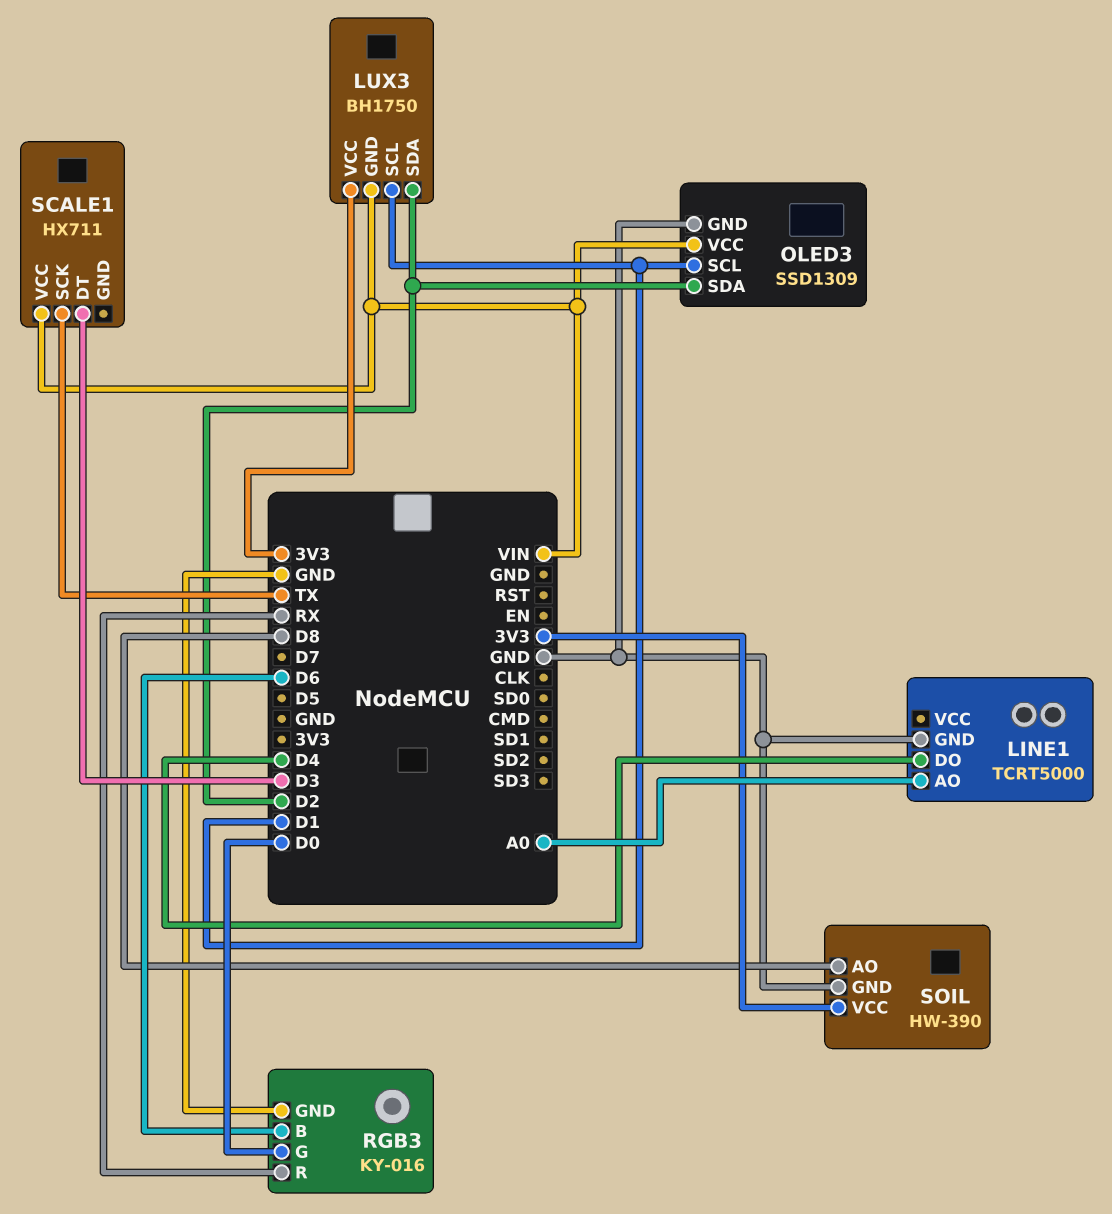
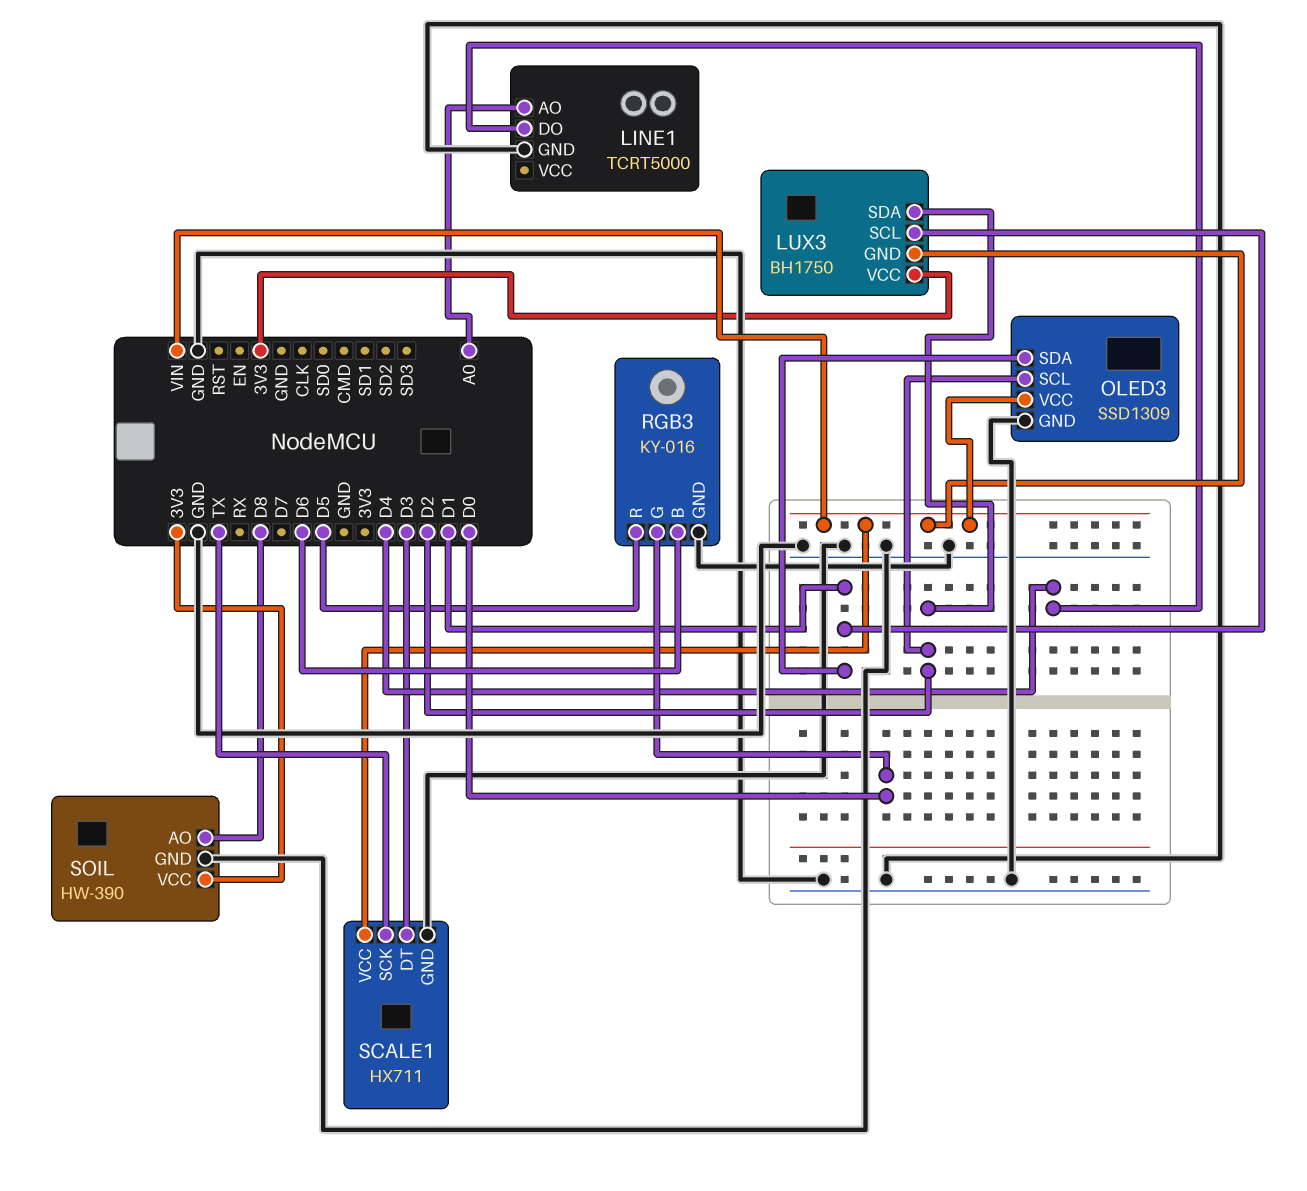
OLED3 pin SCL: D1 -> D2
OLED3 pin SDA: D2 -> D1
RGB3 pin R: RX -> D5
SCALE1 pin GND: none -> GND

